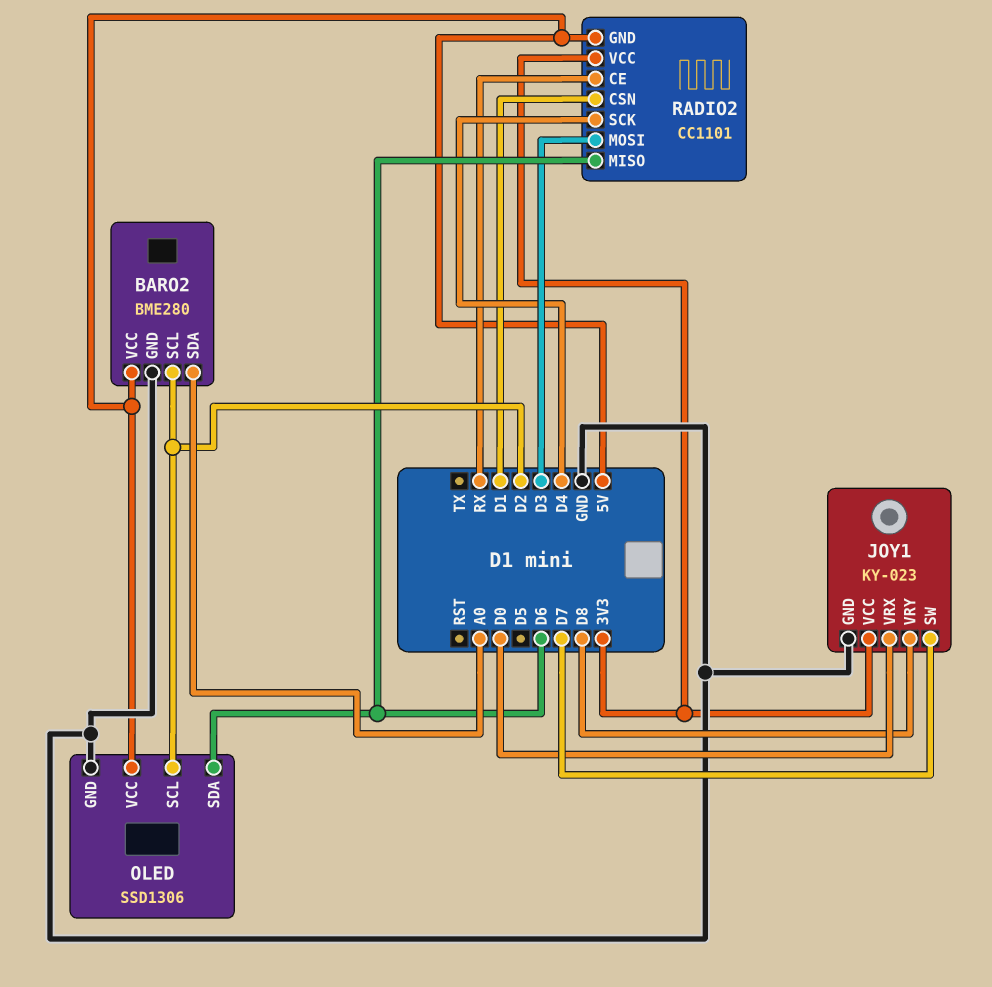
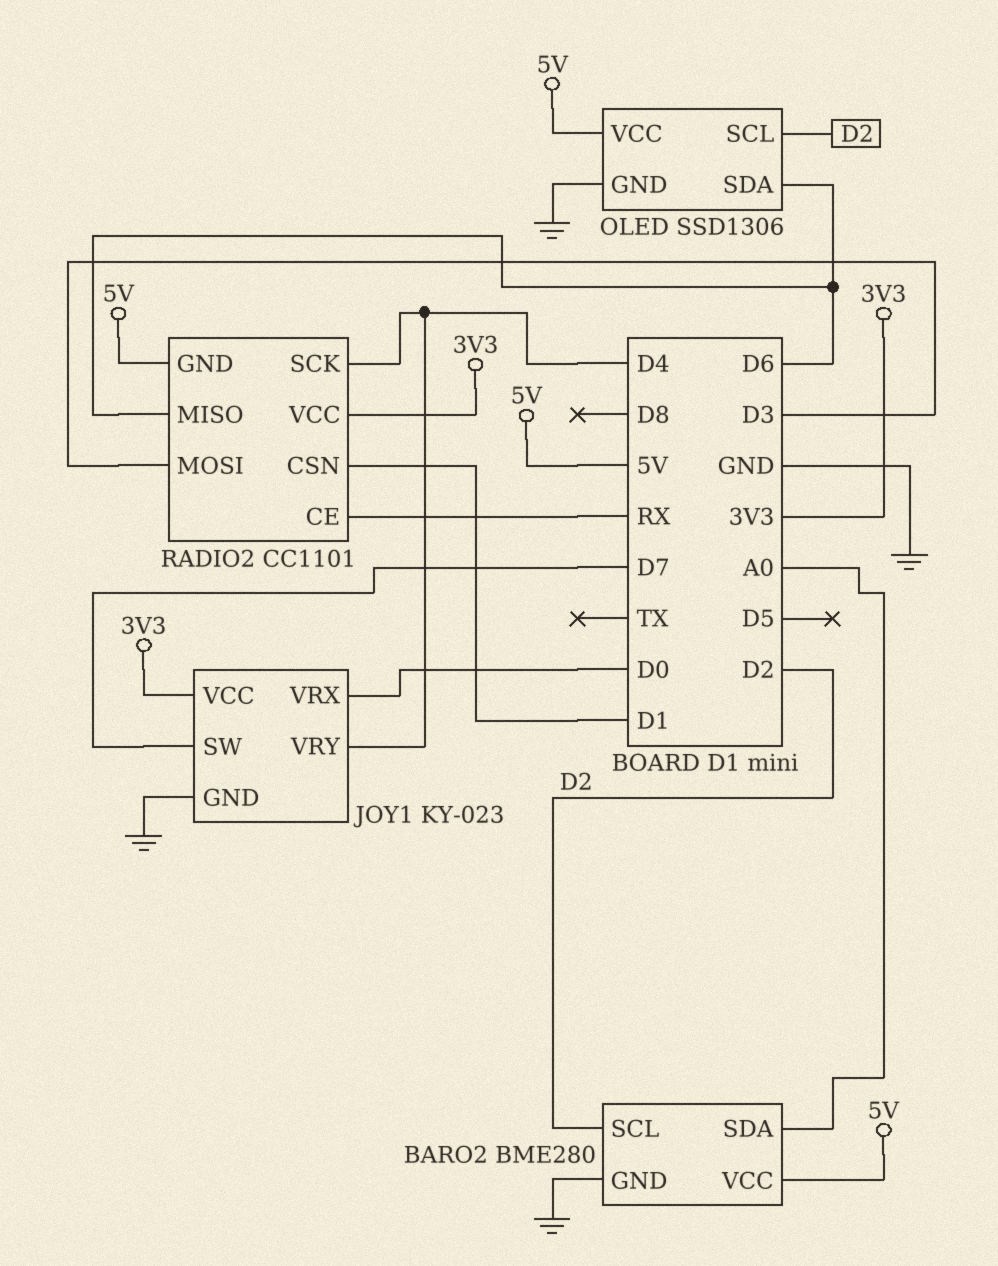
JOY1 pin VRY: D8 -> D4

